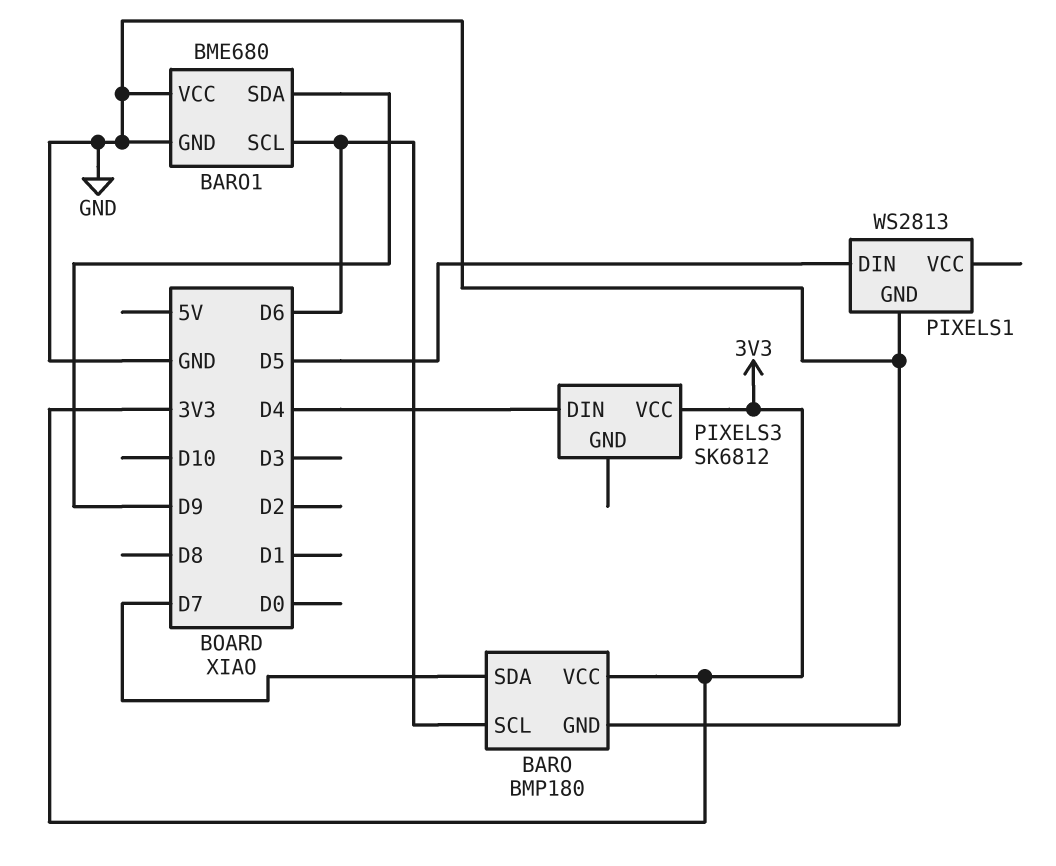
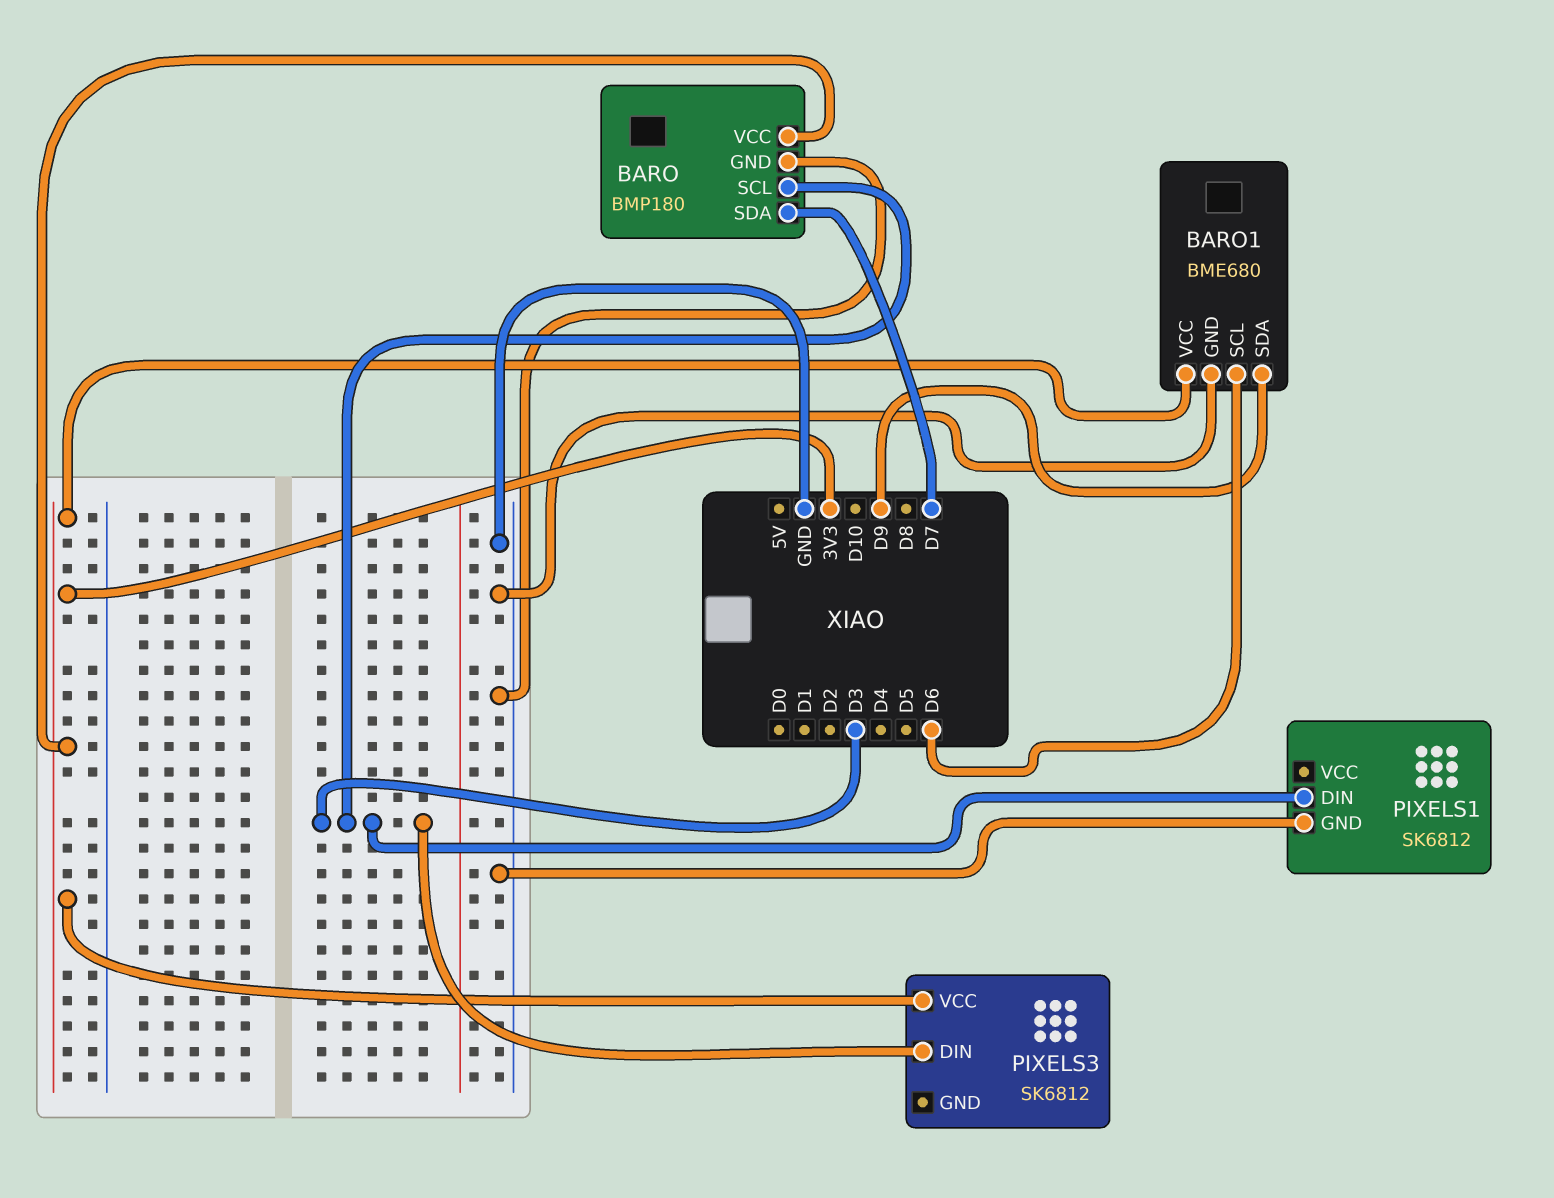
BARO pin SCL: D6 -> D3
BARO1 pin VCC: GND -> 3V3
PIXELS1: WS2813 -> SK6812
PIXELS1 pin DIN: D5 -> D3
PIXELS3 pin DIN: D4 -> D3

